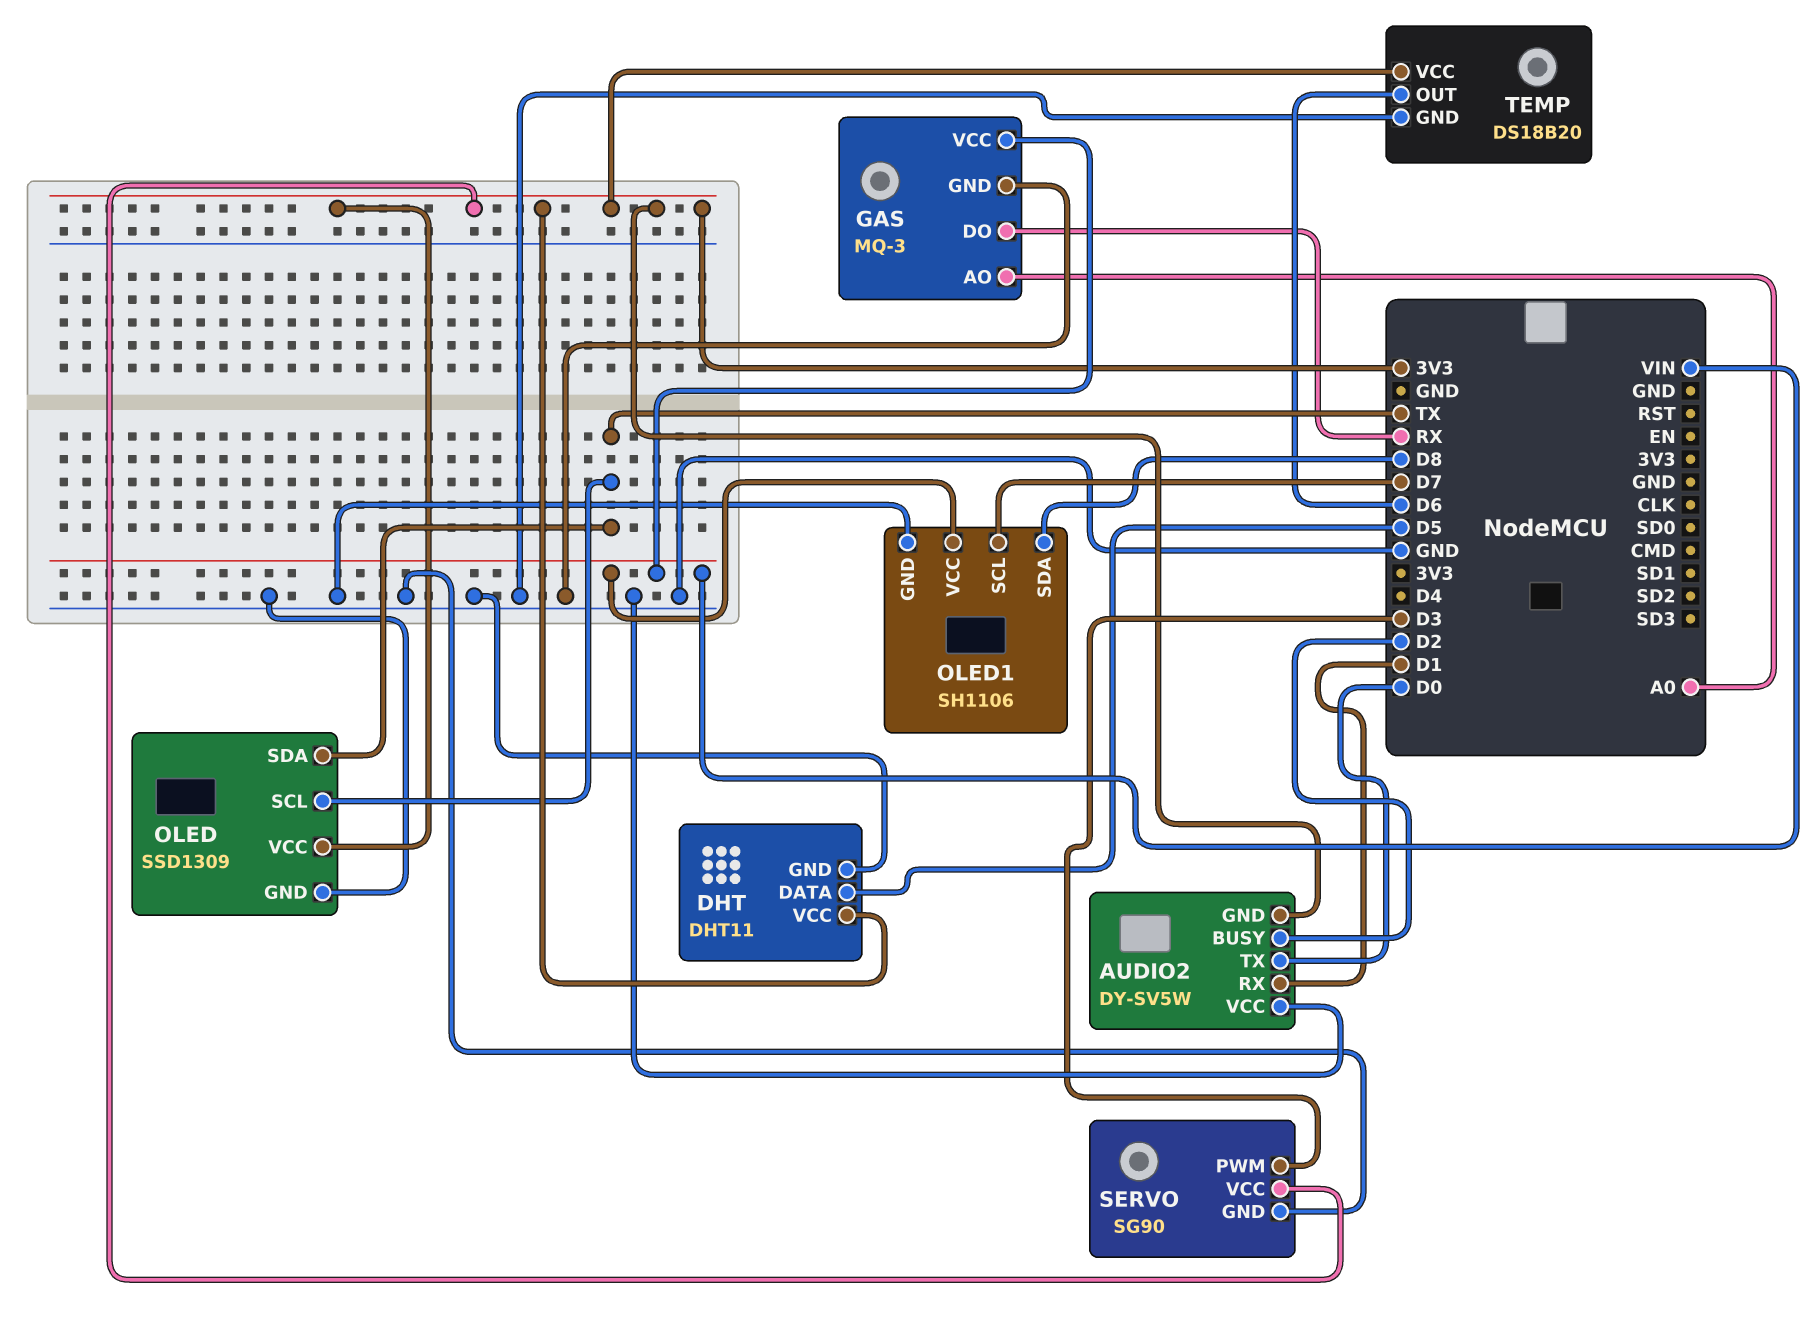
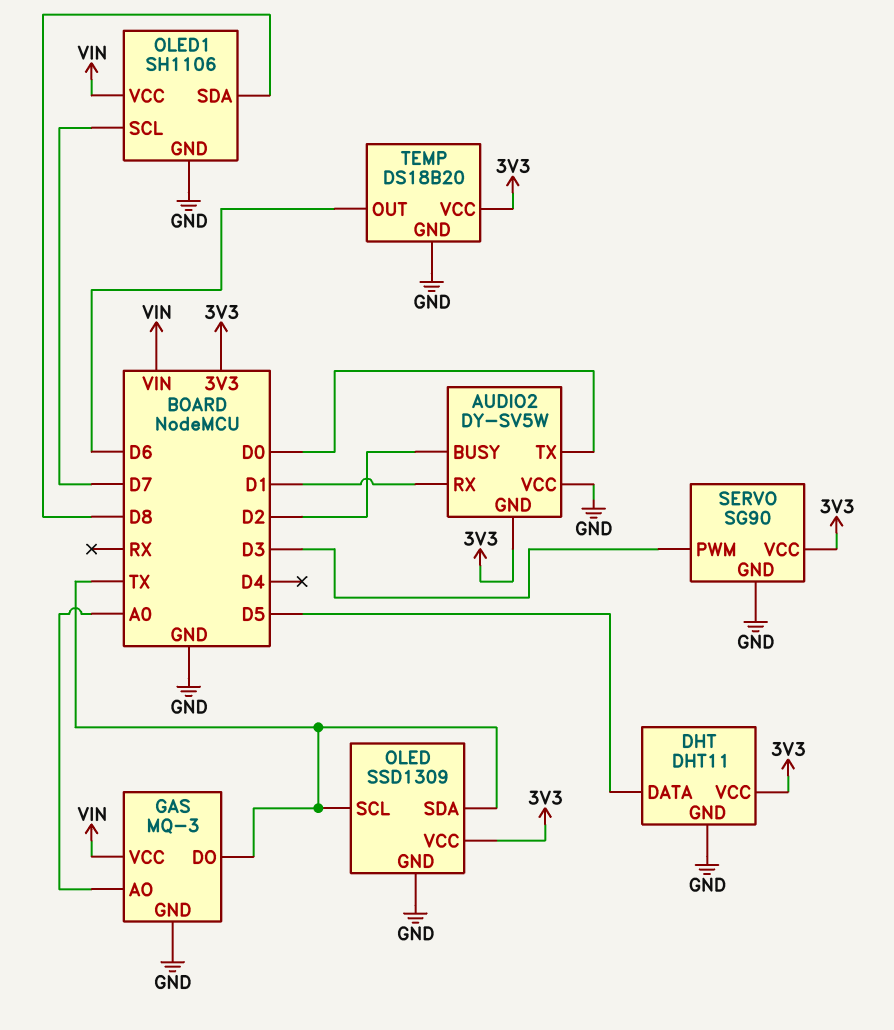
GAS pin DO: RX -> TX

